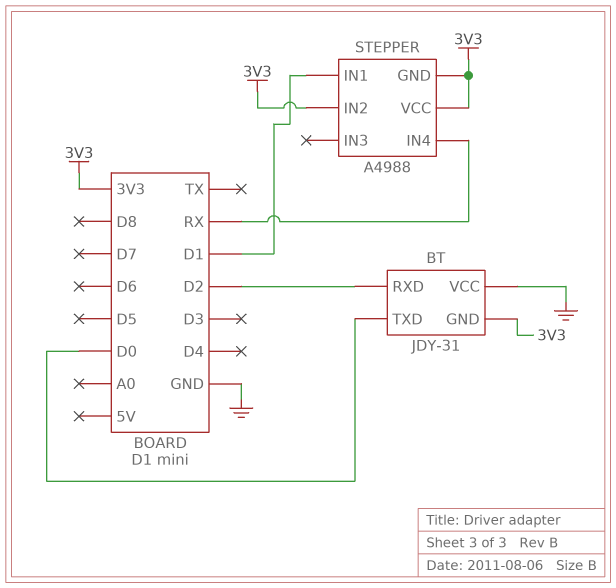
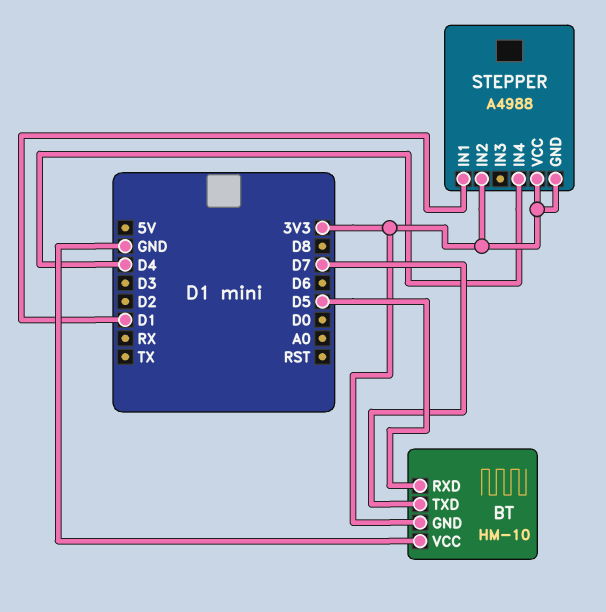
BT: JDY-31 -> HM-10
BT pin RXD: D2 -> D5
BT pin TXD: D0 -> D7
STEPPER pin IN4: RX -> D4

